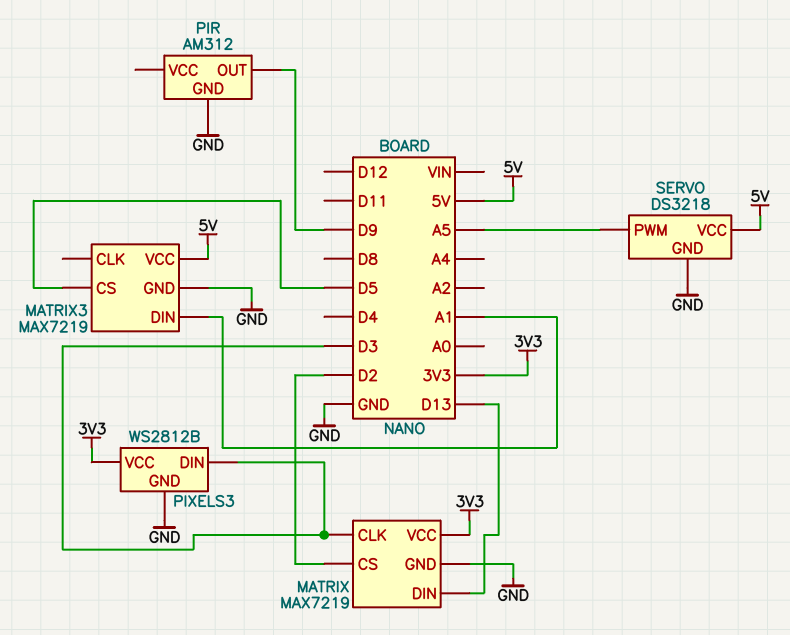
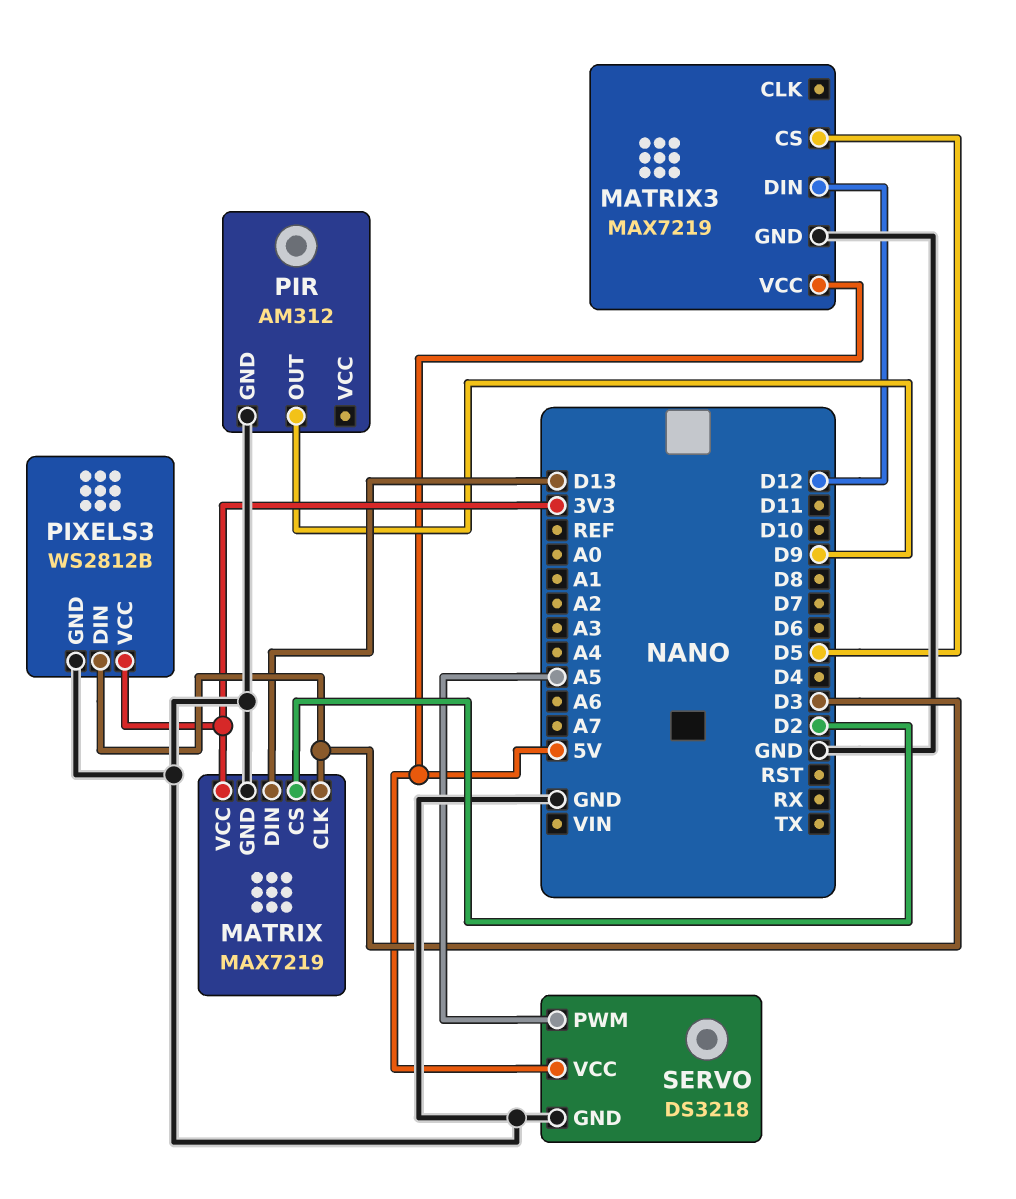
MATRIX3 pin DIN: A1 -> D12

